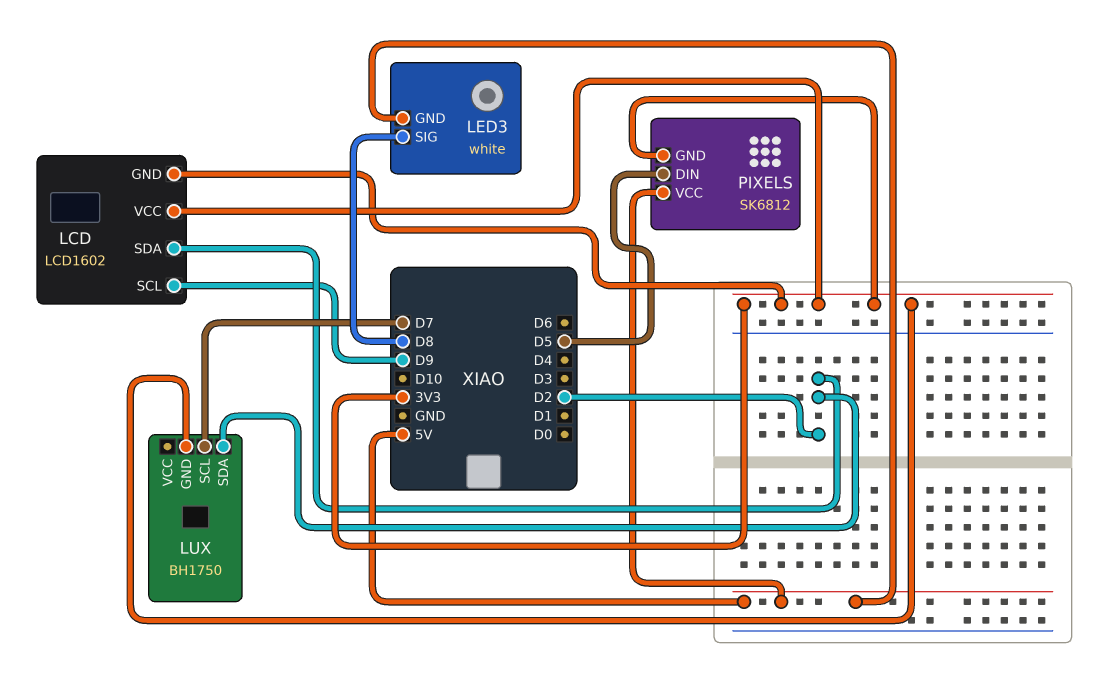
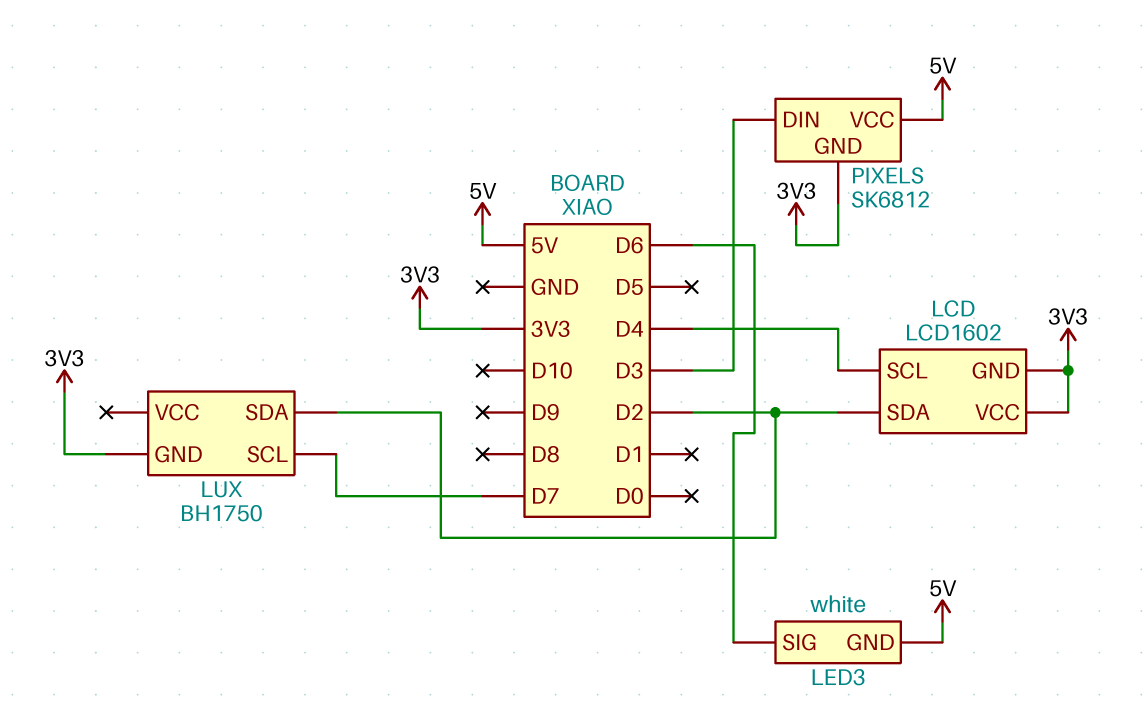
LCD pin SCL: D9 -> D4
LED3 pin SIG: D8 -> D6
PIXELS pin DIN: D5 -> D3

